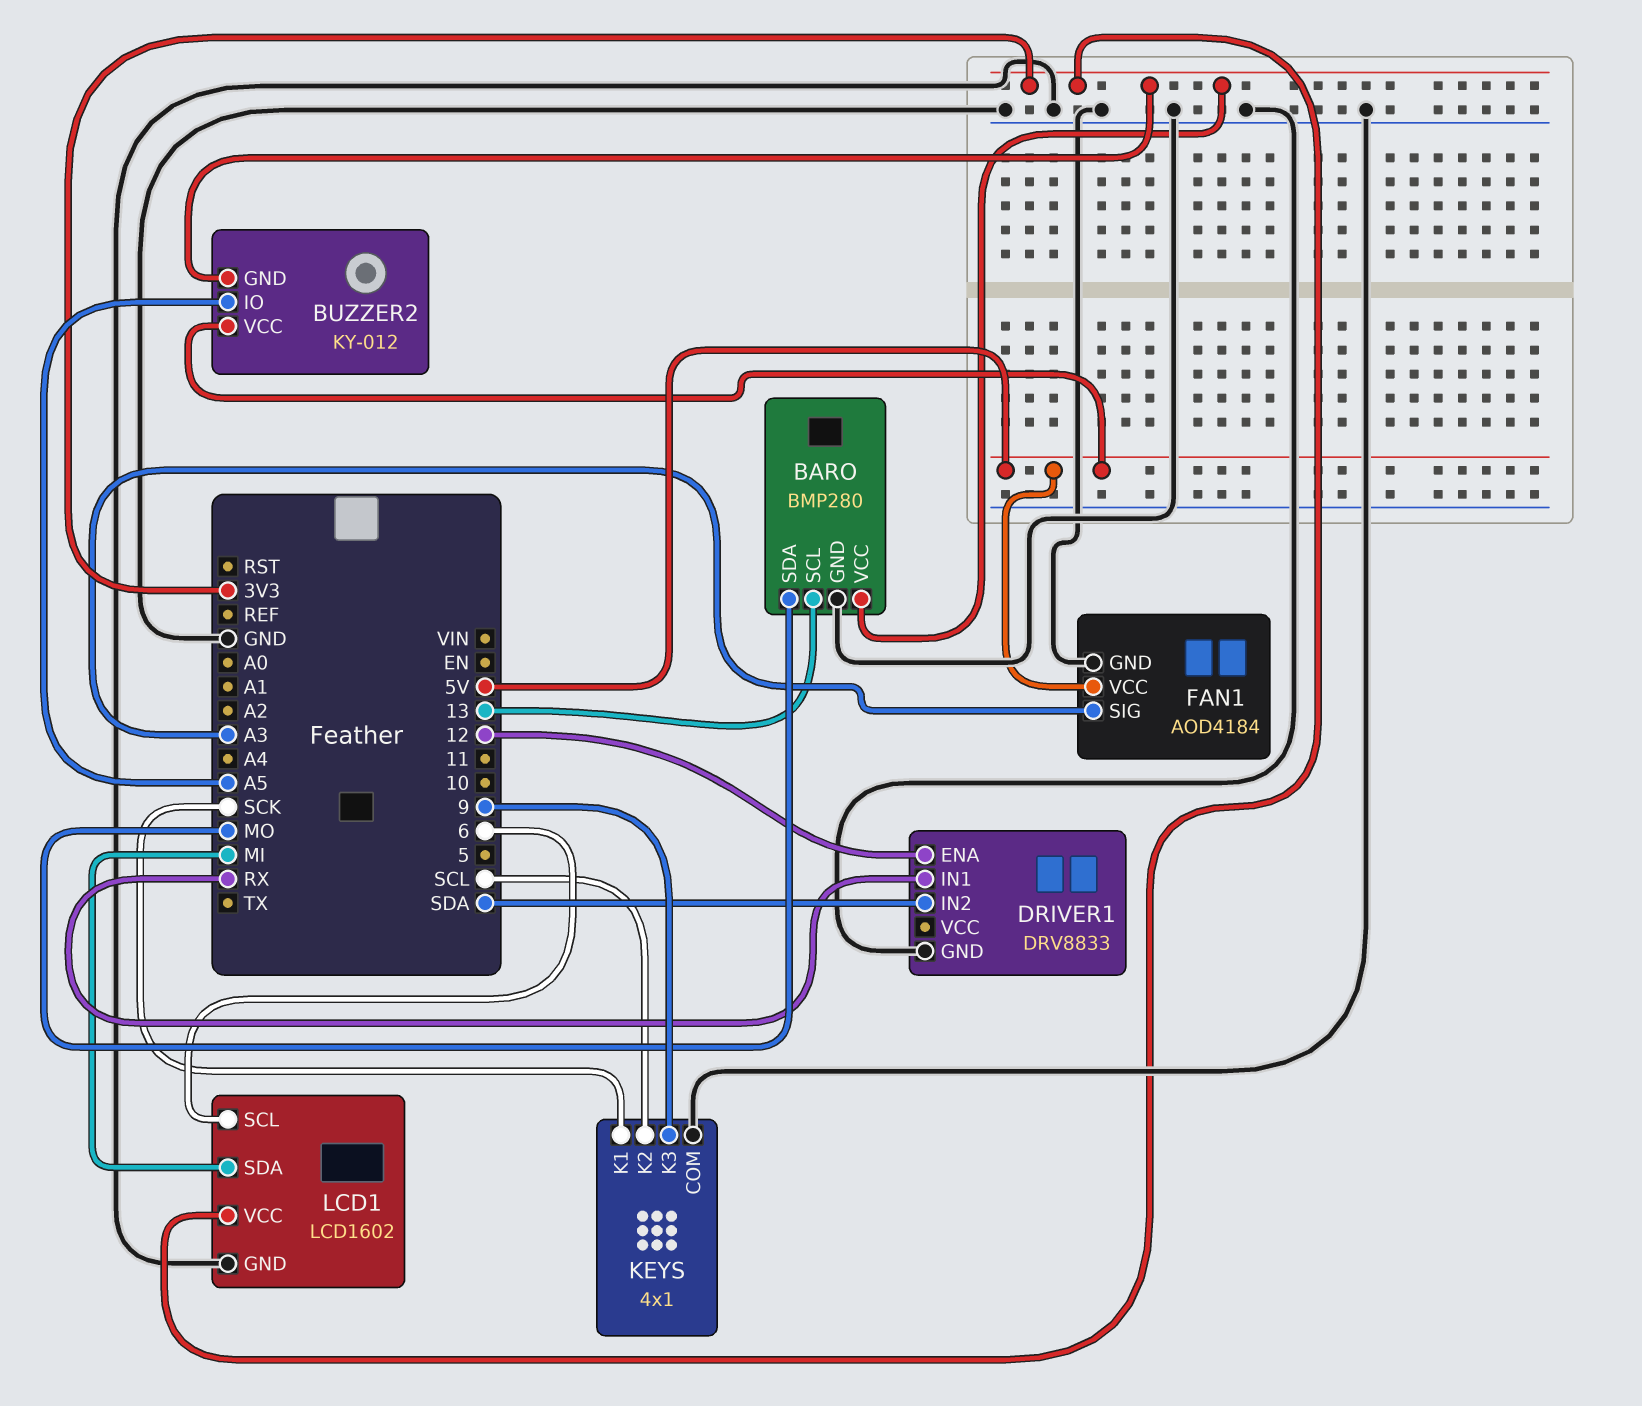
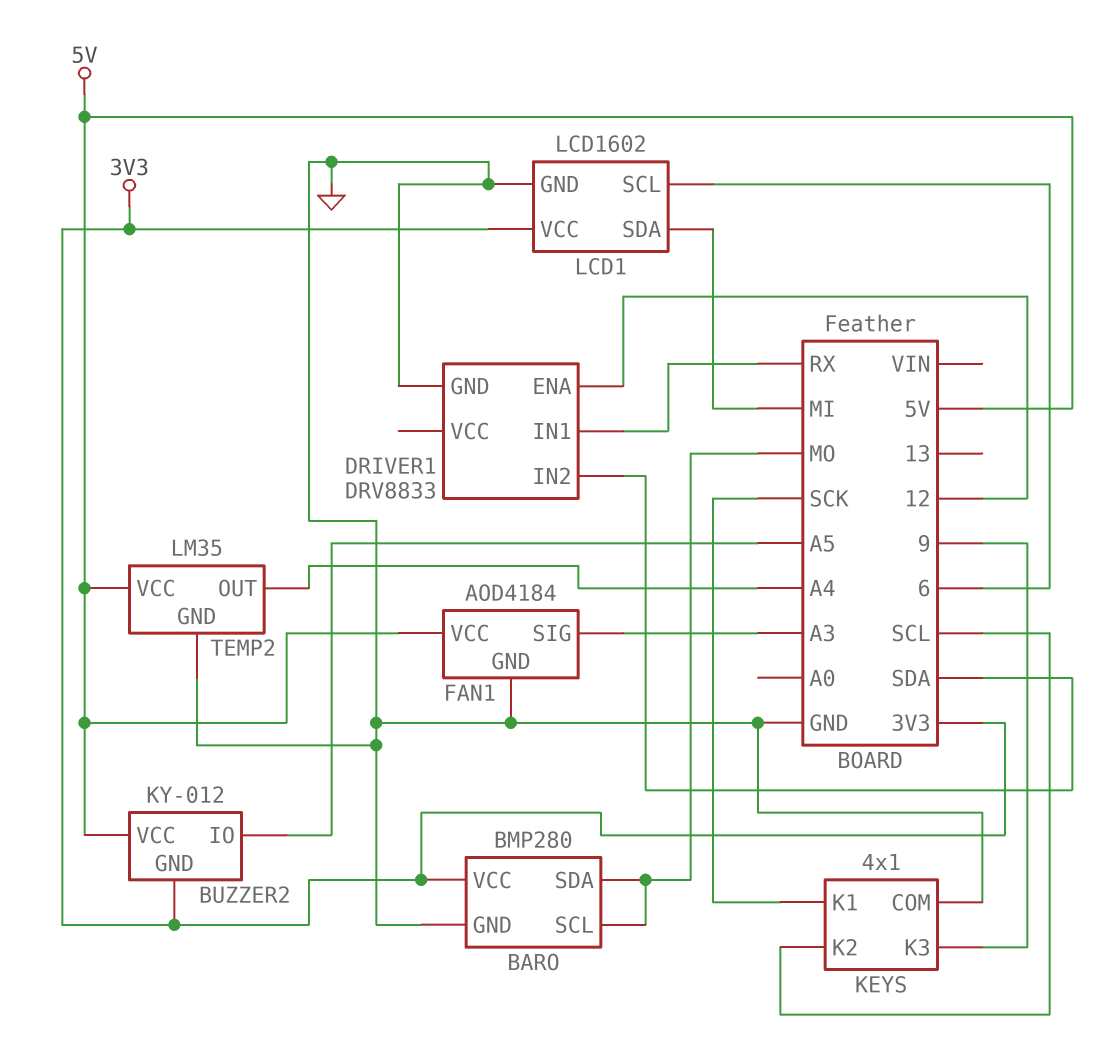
BARO pin SCL: 13 -> MO
TEMP2: none -> LM35
TEMP2 pin GND: none -> GND
TEMP2 pin OUT: none -> A4
TEMP2 pin VCC: none -> 5V

